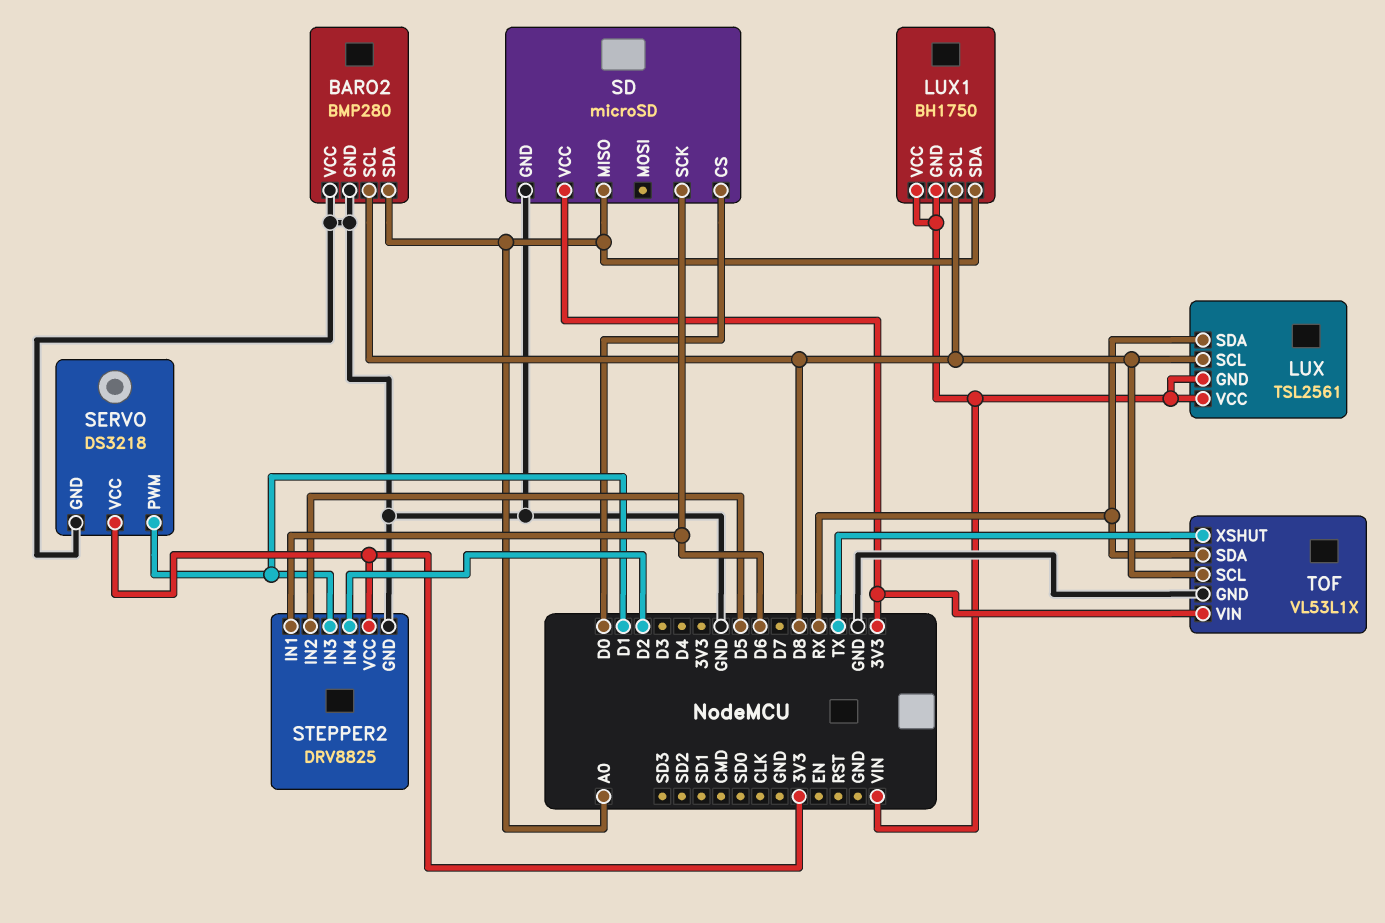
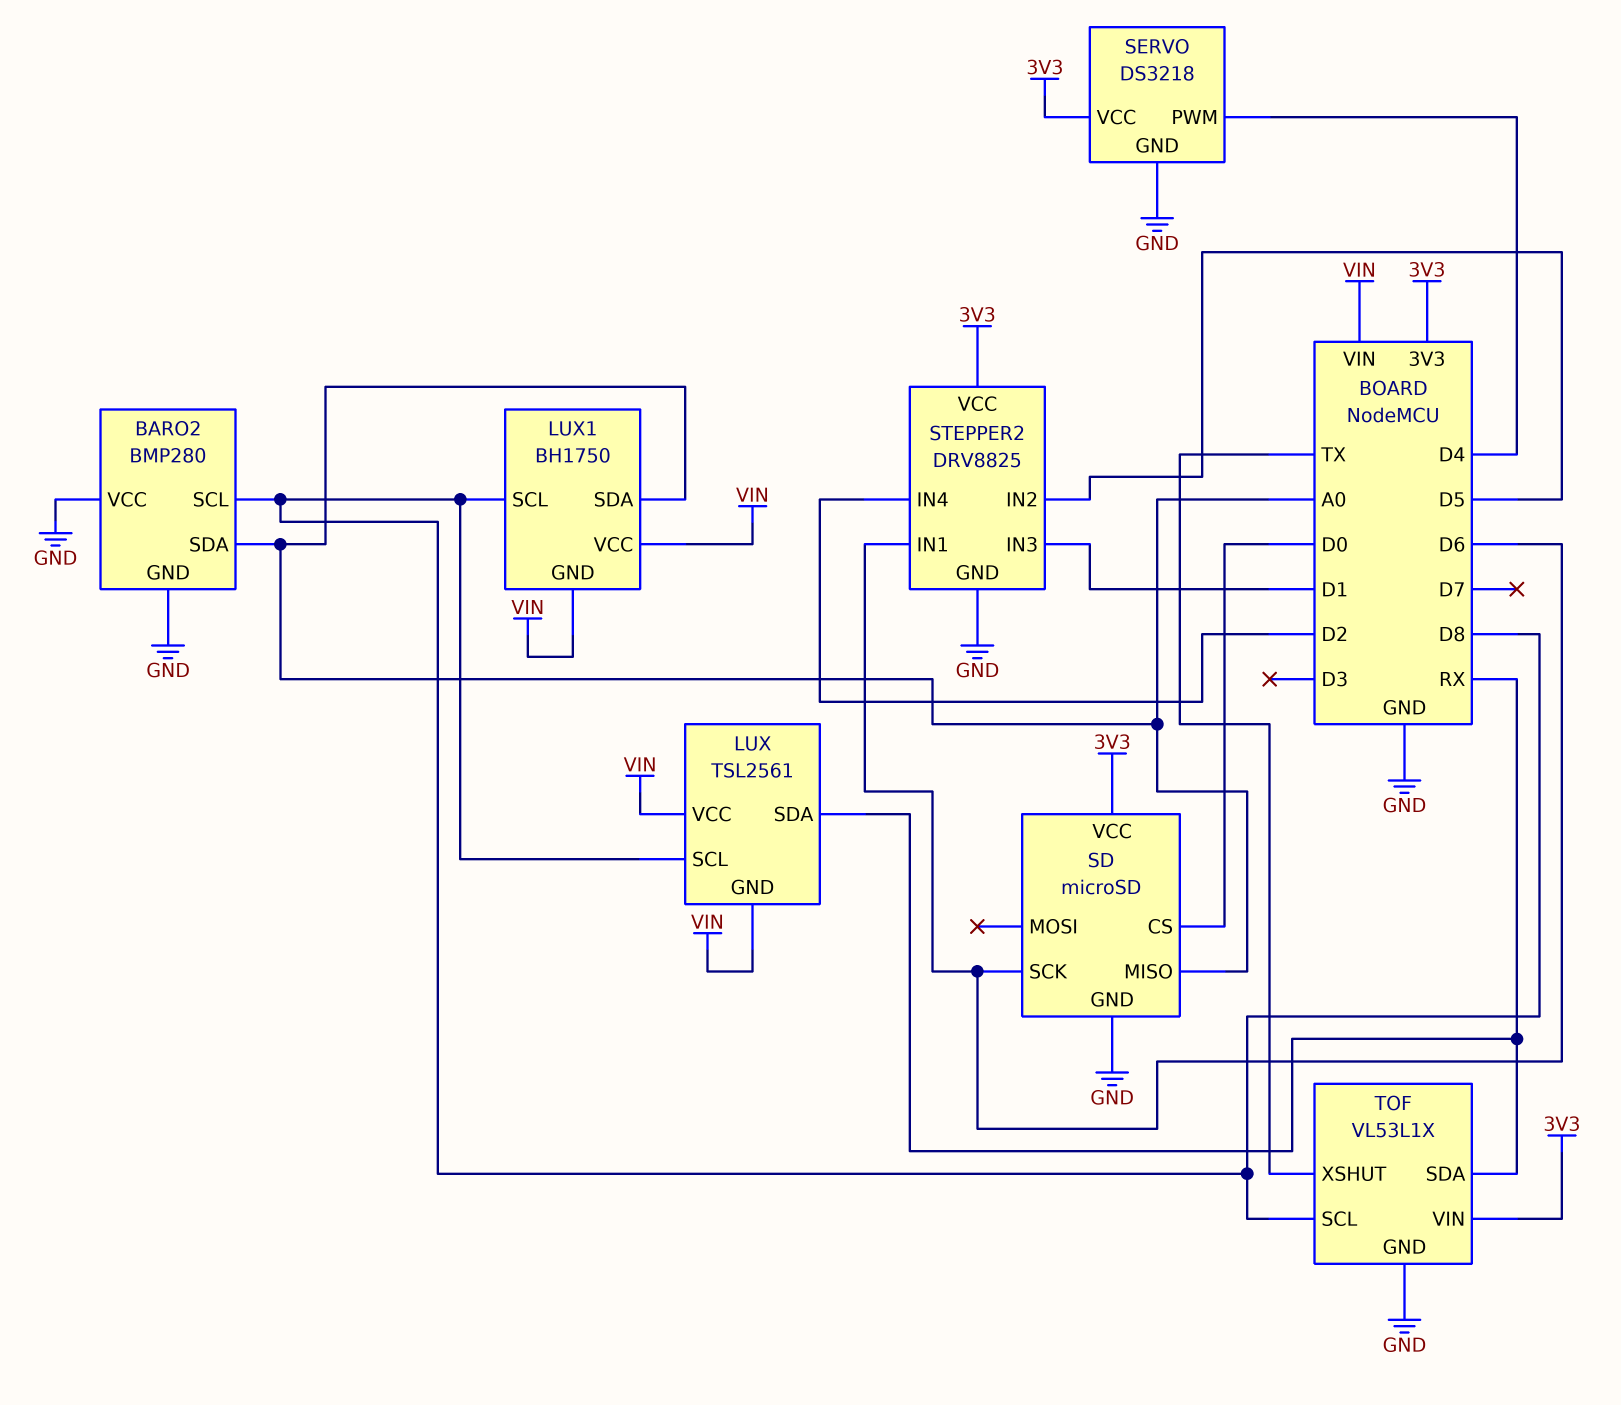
SERVO pin PWM: D1 -> D4

